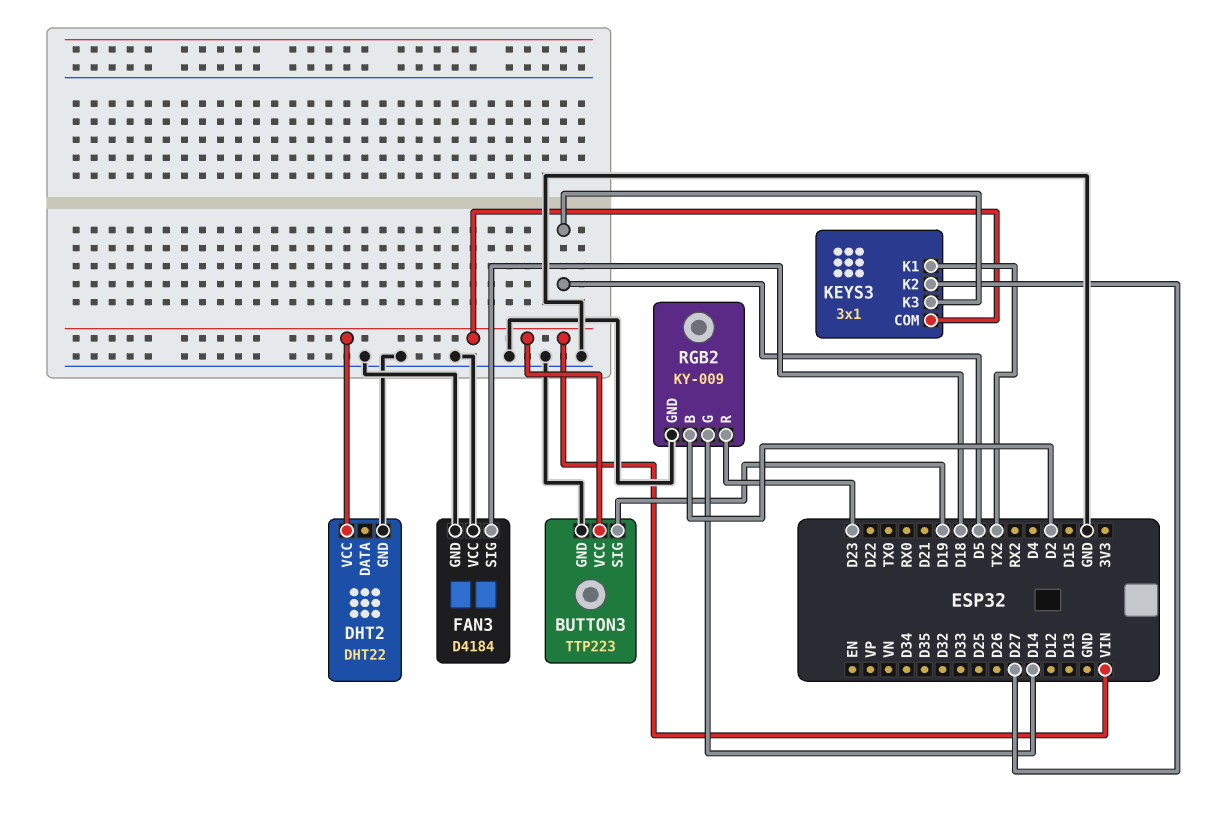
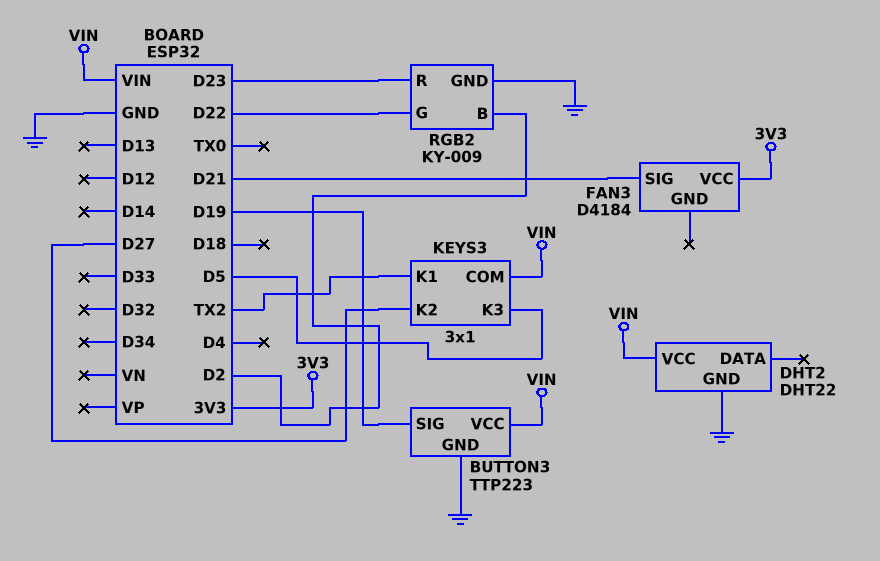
FAN3 pin GND: GND -> none
FAN3 pin SIG: D18 -> D21
FAN3 pin VCC: GND -> 3V3
RGB2 pin G: D14 -> D22

